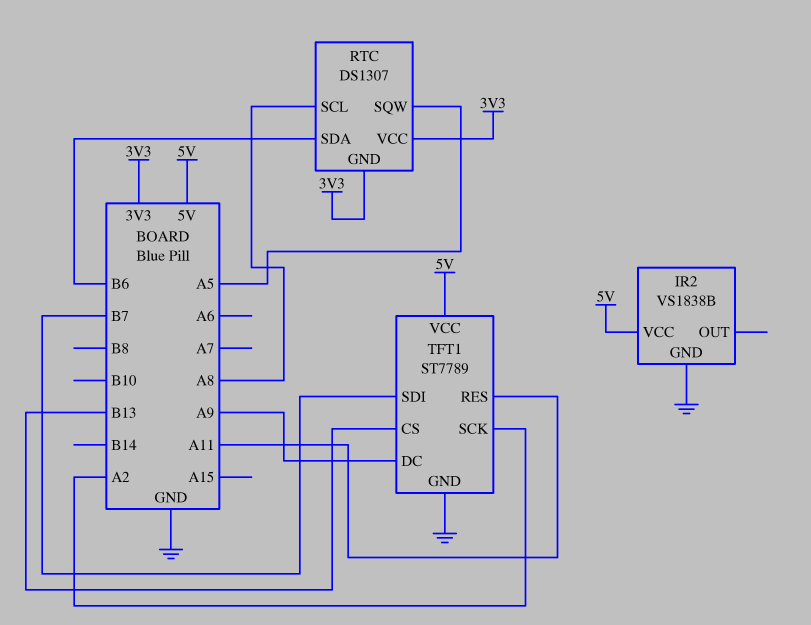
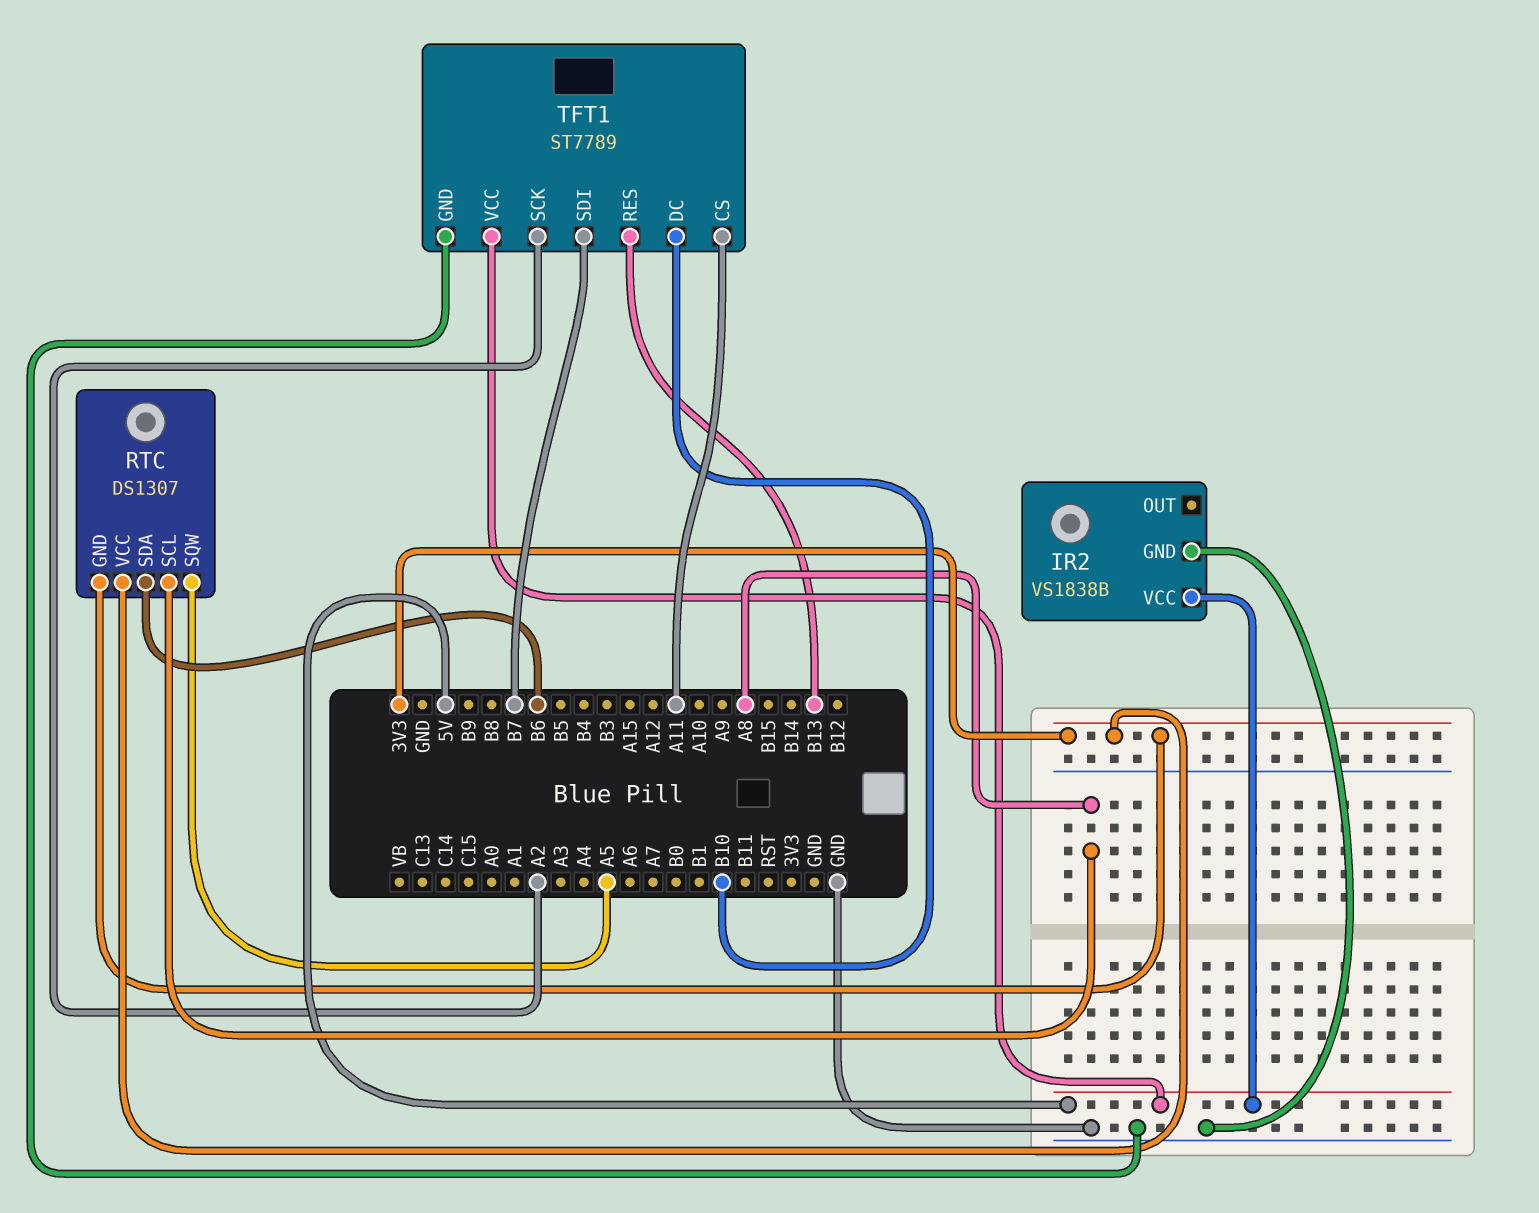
TFT1 pin CS: B13 -> A11
TFT1 pin DC: A9 -> B10
TFT1 pin RES: A11 -> B13

